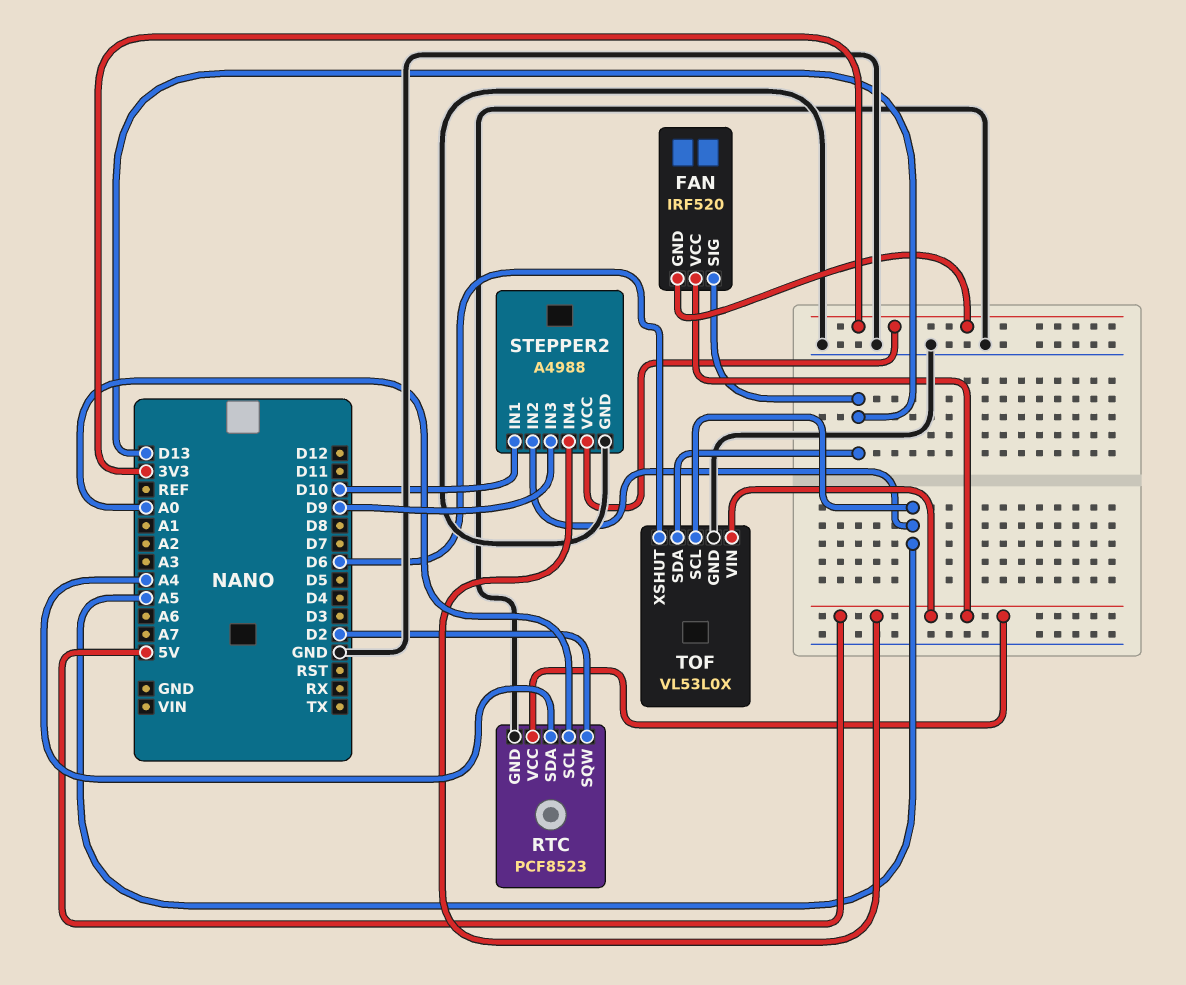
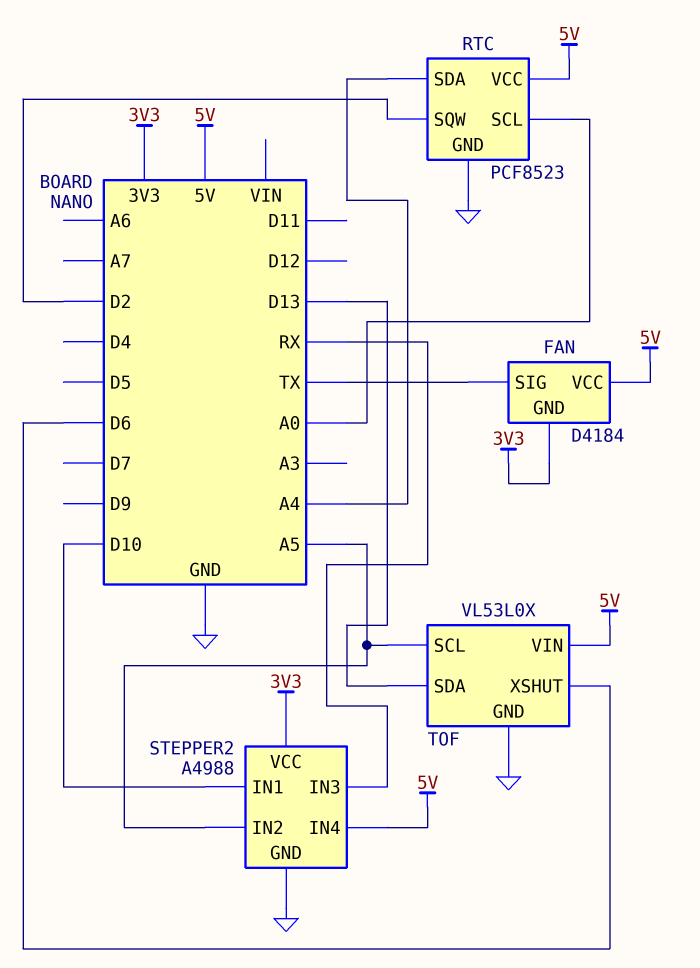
FAN: IRF520 -> D4184
FAN pin SIG: D13 -> TX
STEPPER2 pin IN3: D9 -> RX

